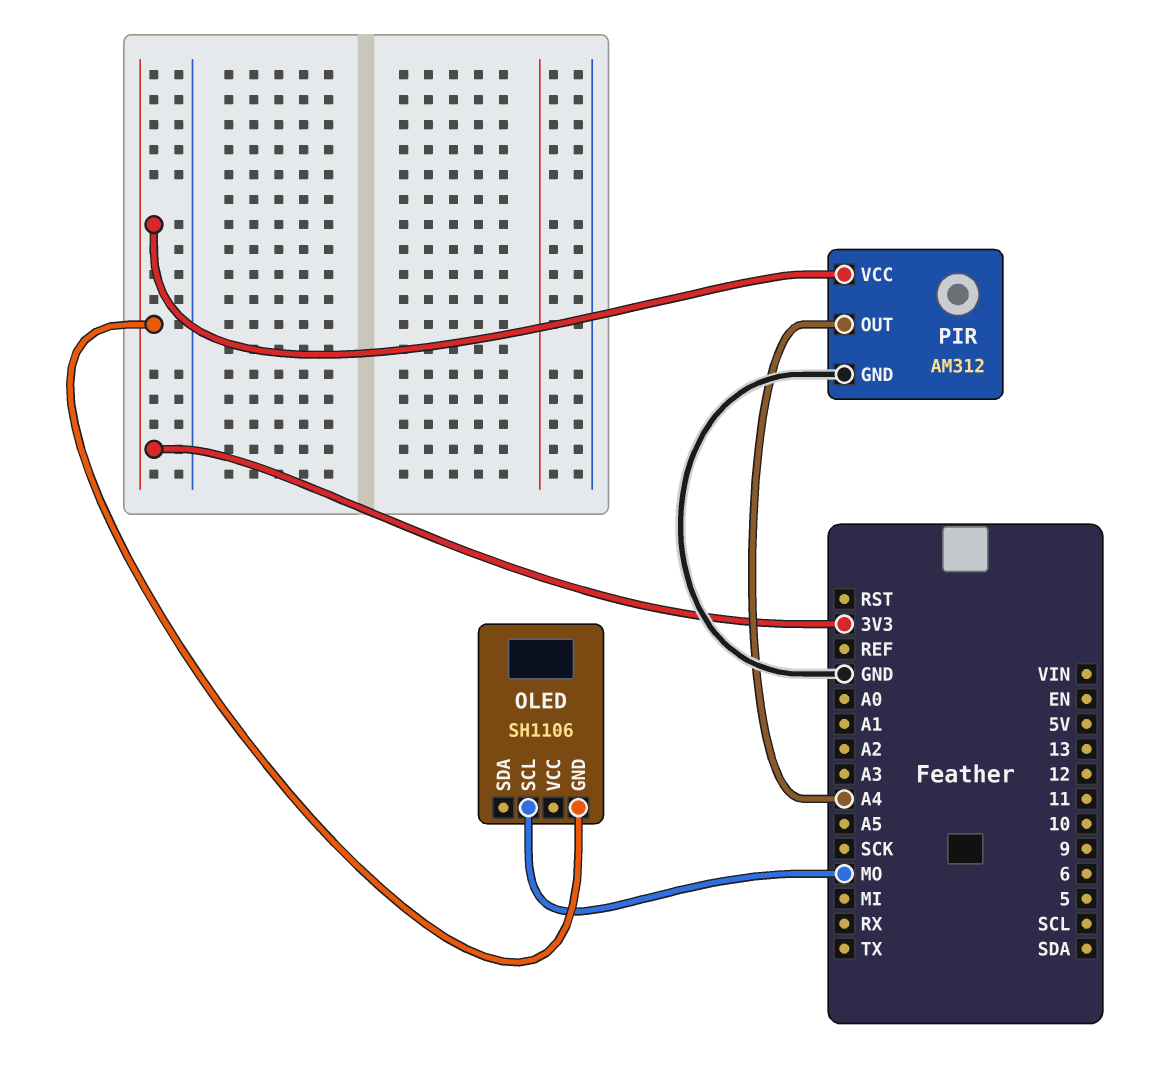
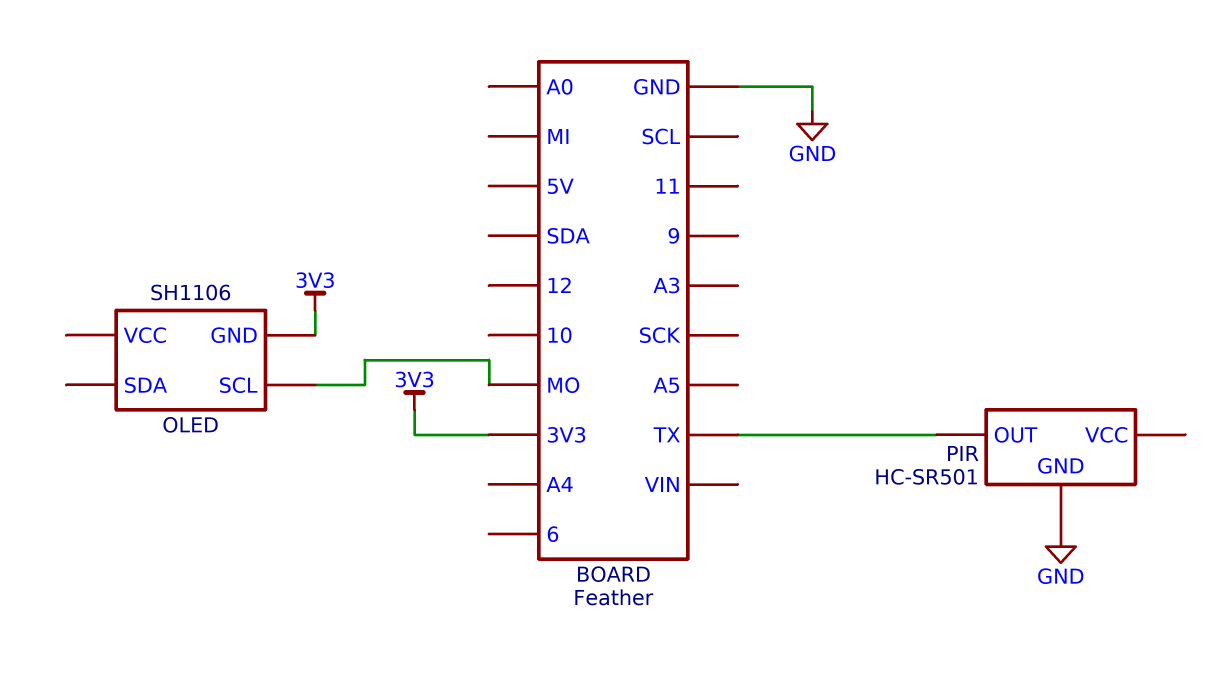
PIR: AM312 -> HC-SR501
PIR pin OUT: A4 -> TX
PIR pin VCC: 3V3 -> none

